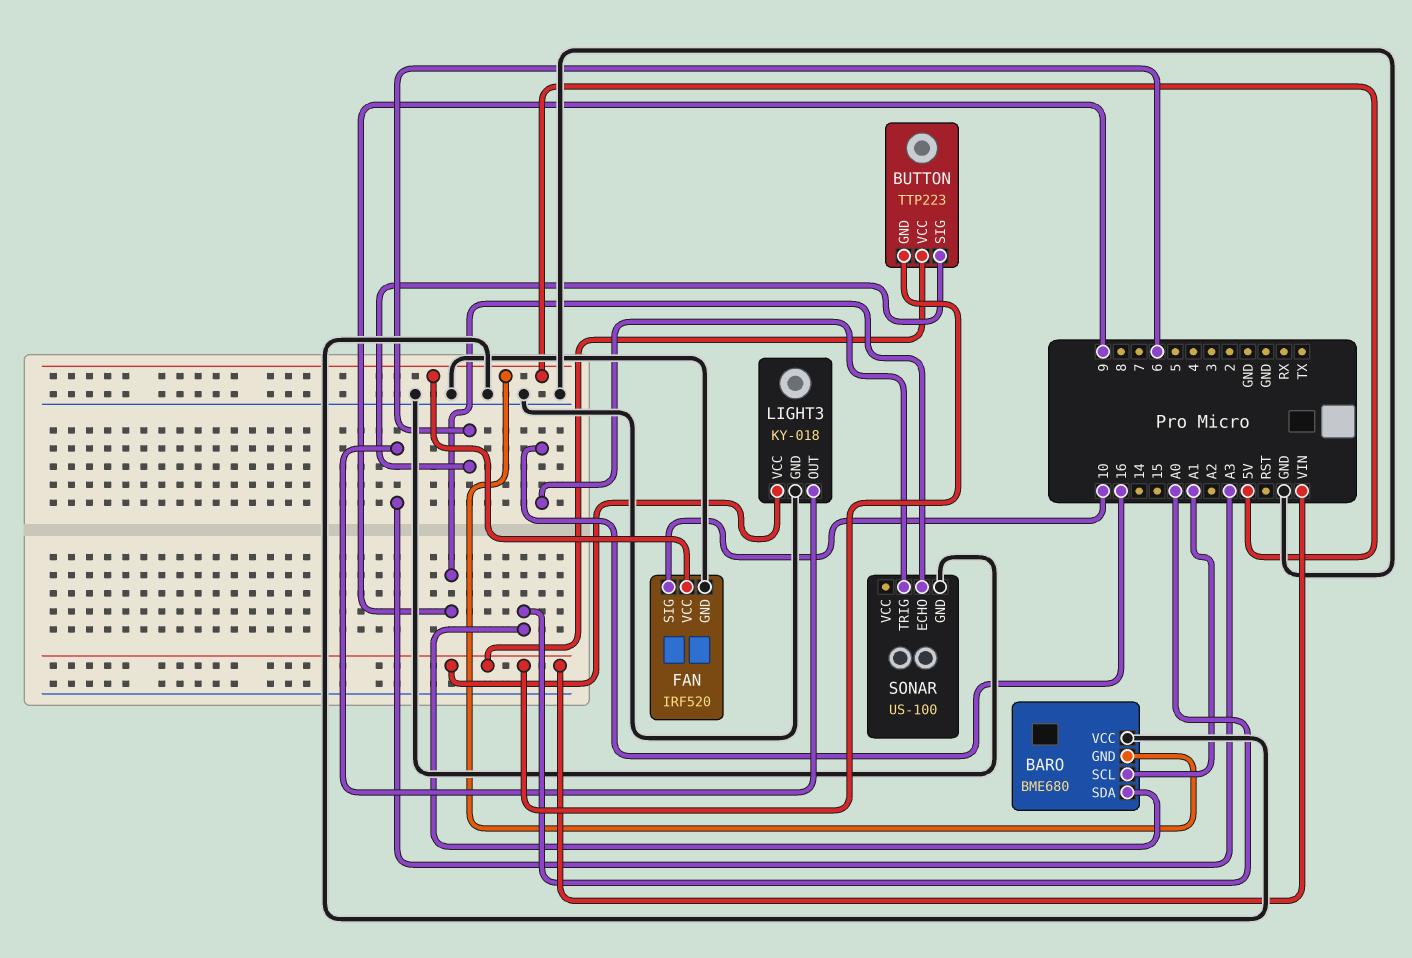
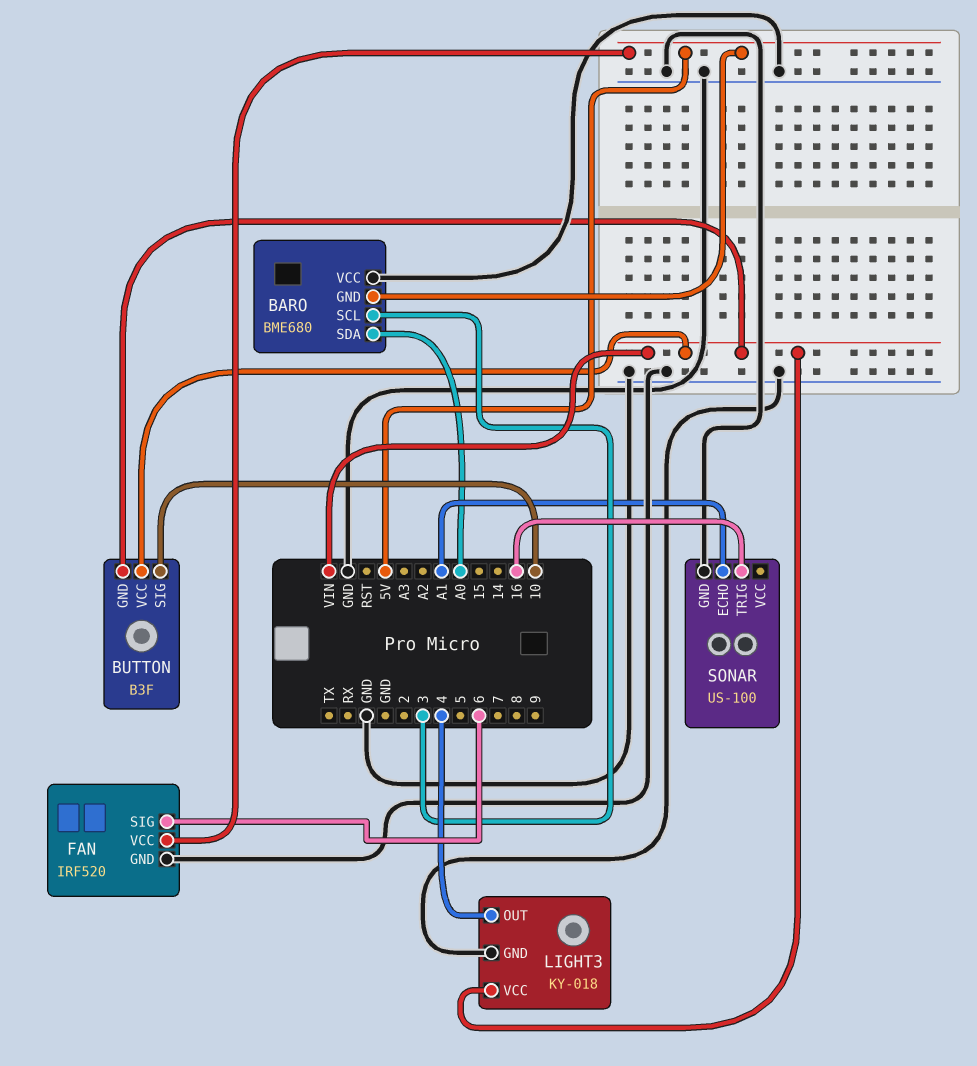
BARO pin SCL: A1 -> 3
BUTTON: TTP223 -> B3F
BUTTON pin SIG: 6 -> 10
FAN pin SIG: 10 -> 6
LIGHT3 pin OUT: A3 -> 4
SONAR pin ECHO: 9 -> A1

